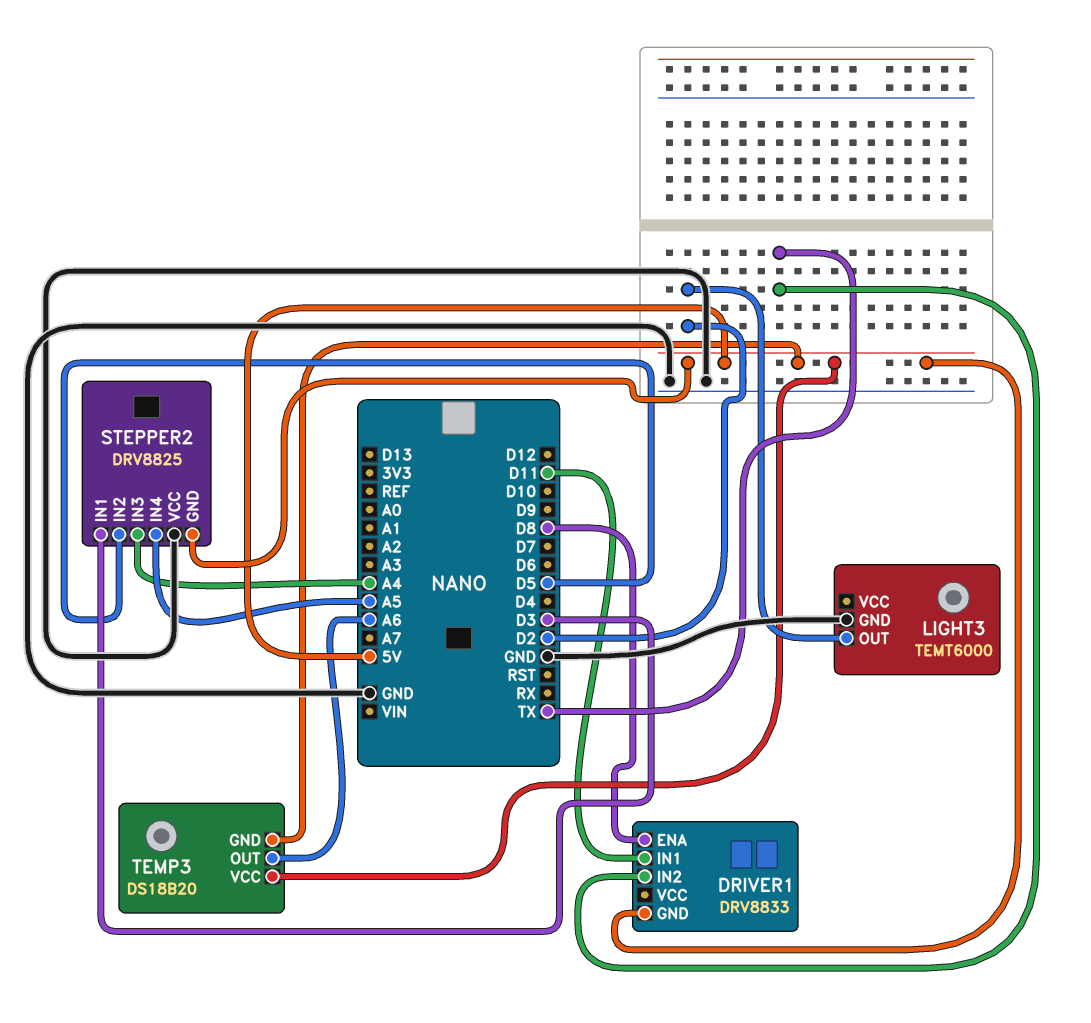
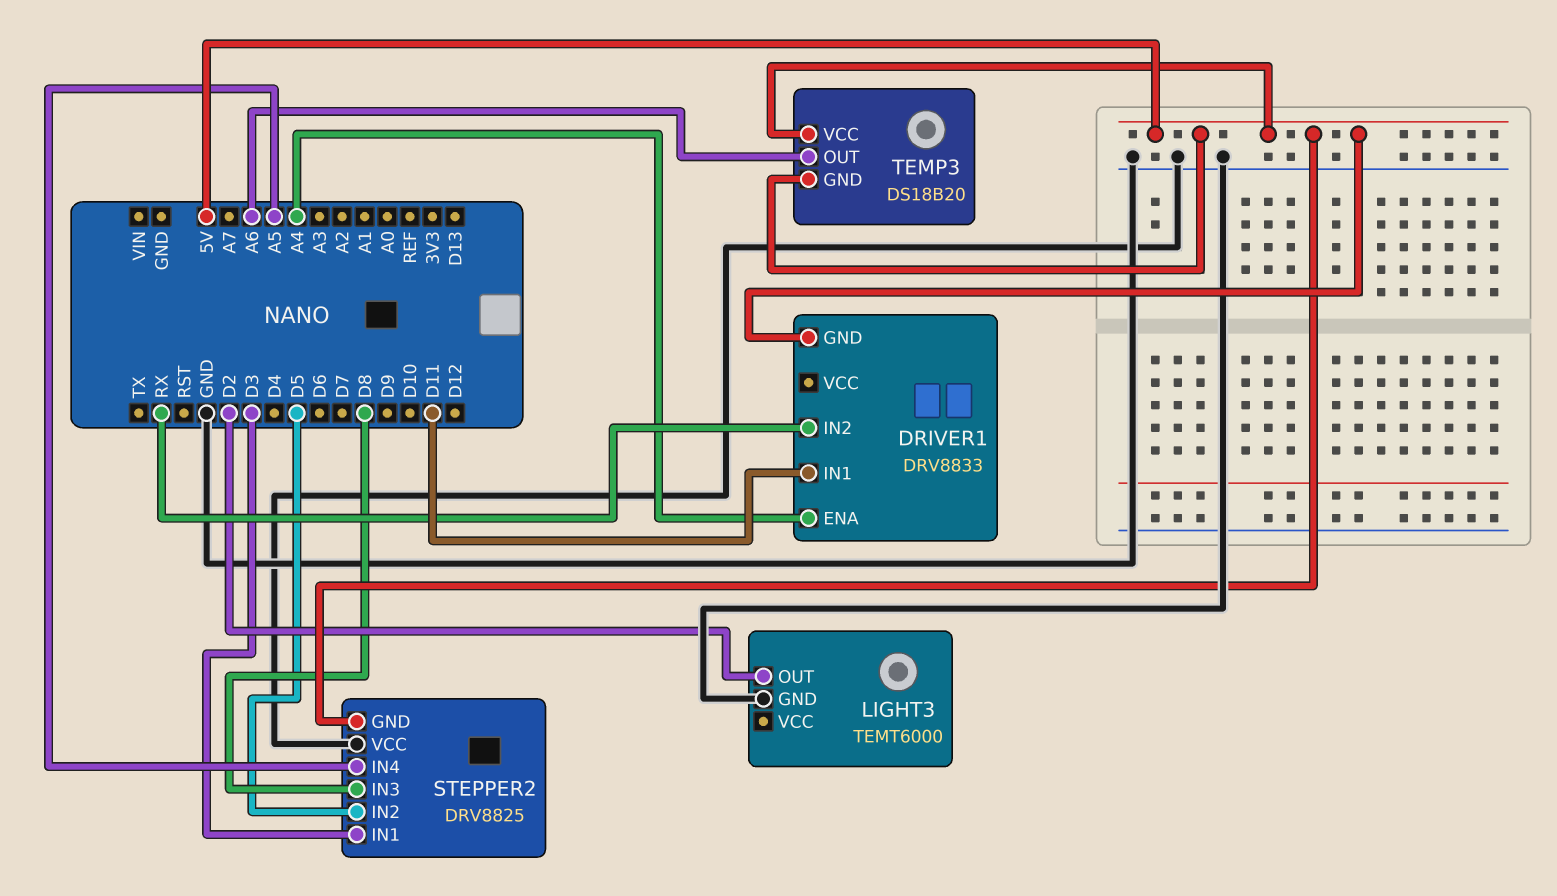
DRIVER1 pin ENA: D8 -> A4
DRIVER1 pin IN2: TX -> RX
STEPPER2 pin IN3: A4 -> D8

